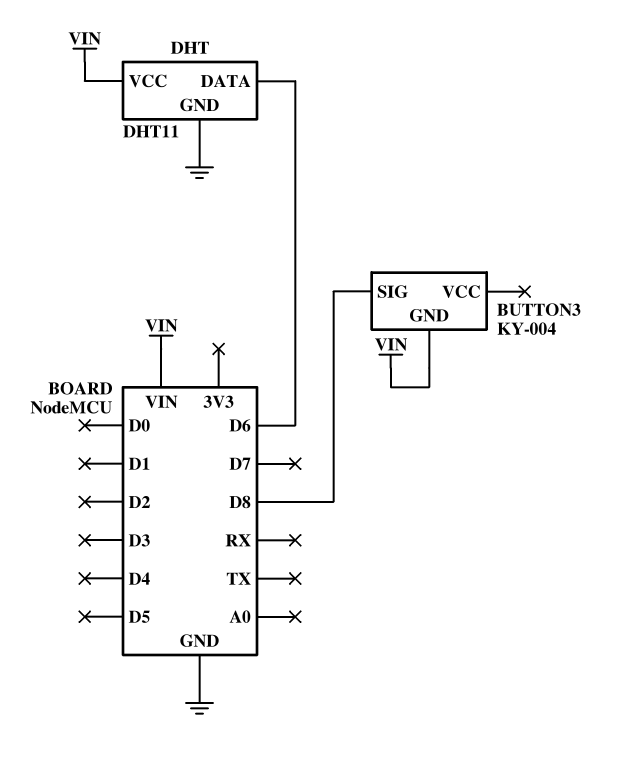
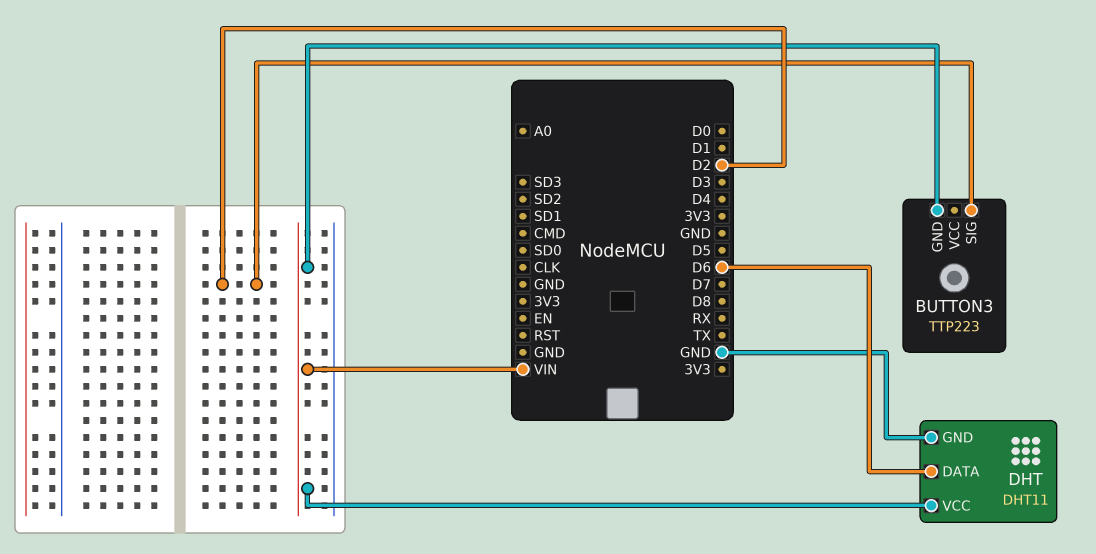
BUTTON3: KY-004 -> TTP223
BUTTON3 pin SIG: D8 -> D2

